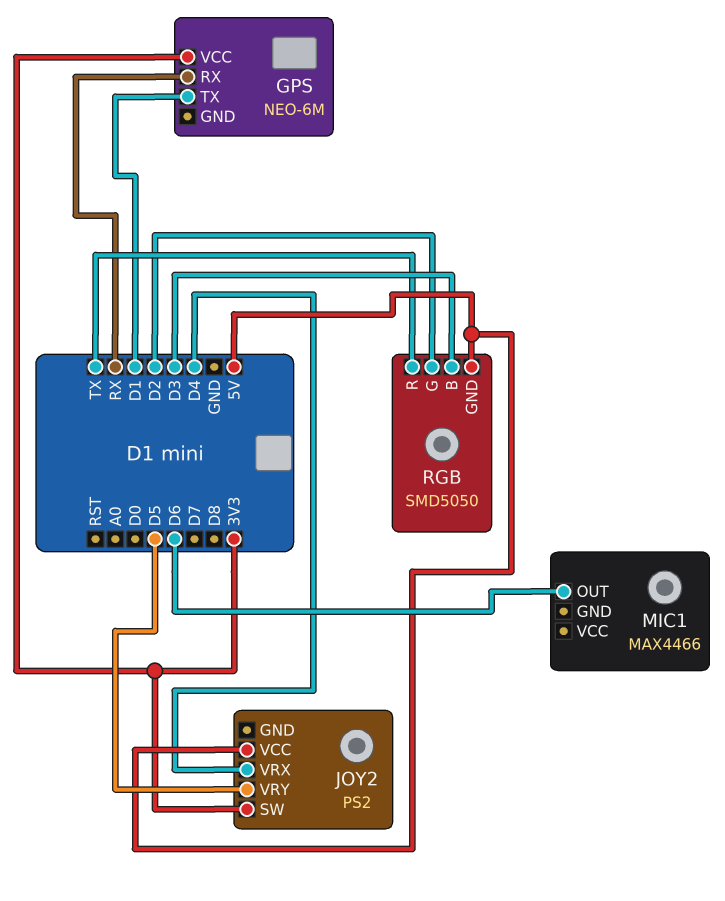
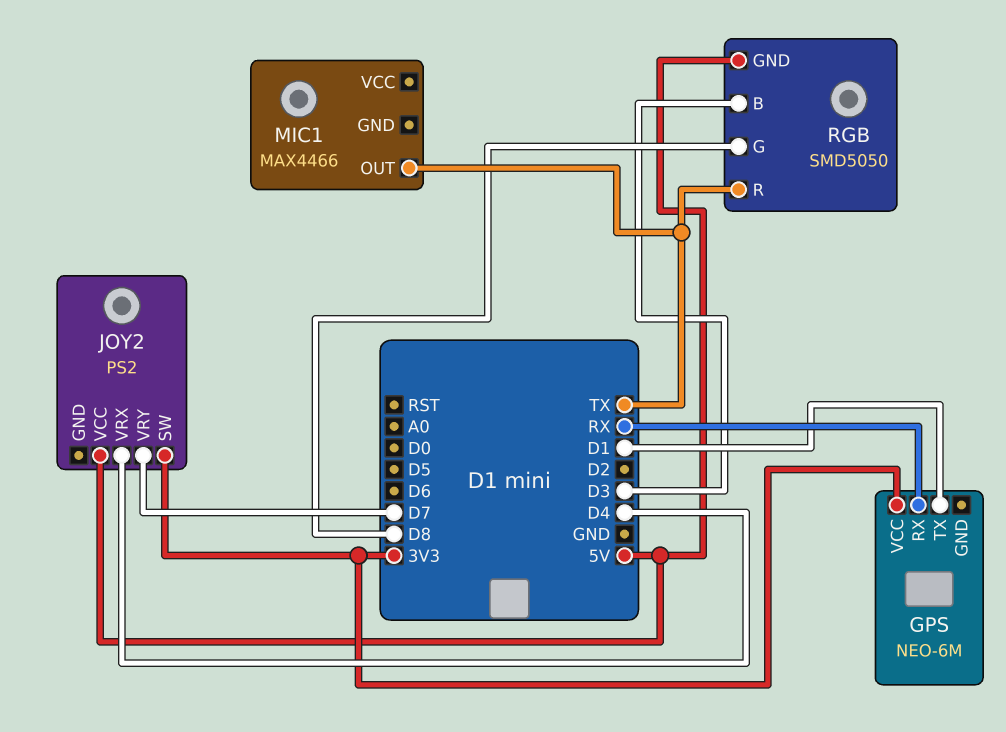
JOY2 pin VRY: D5 -> D7
MIC1 pin OUT: D6 -> TX
RGB pin G: D2 -> D8

